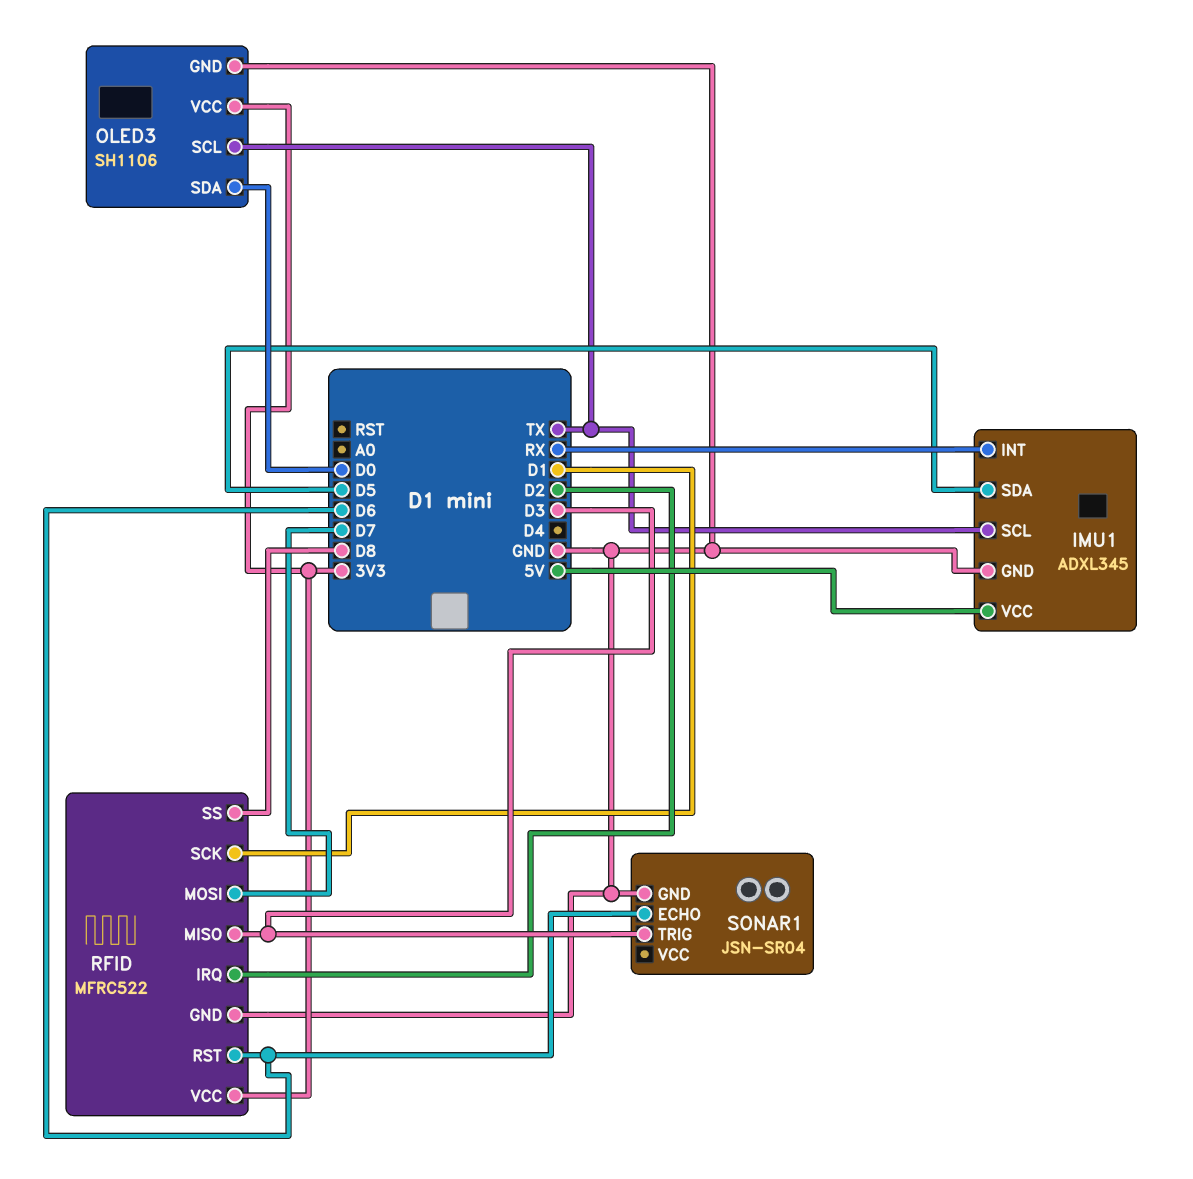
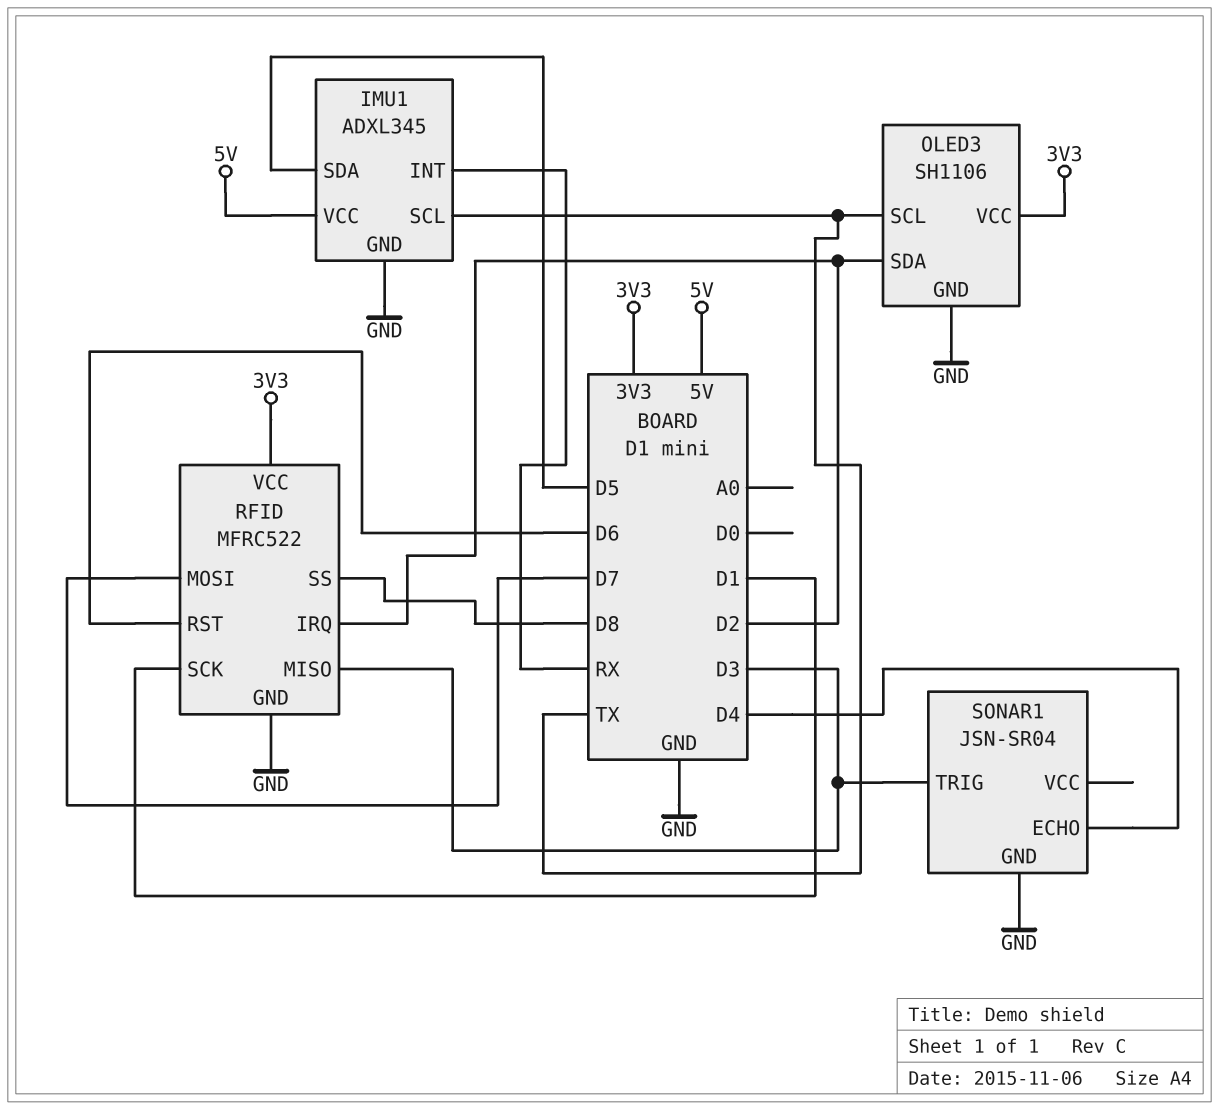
OLED3 pin SDA: D0 -> D2
SONAR1 pin ECHO: D6 -> D4

